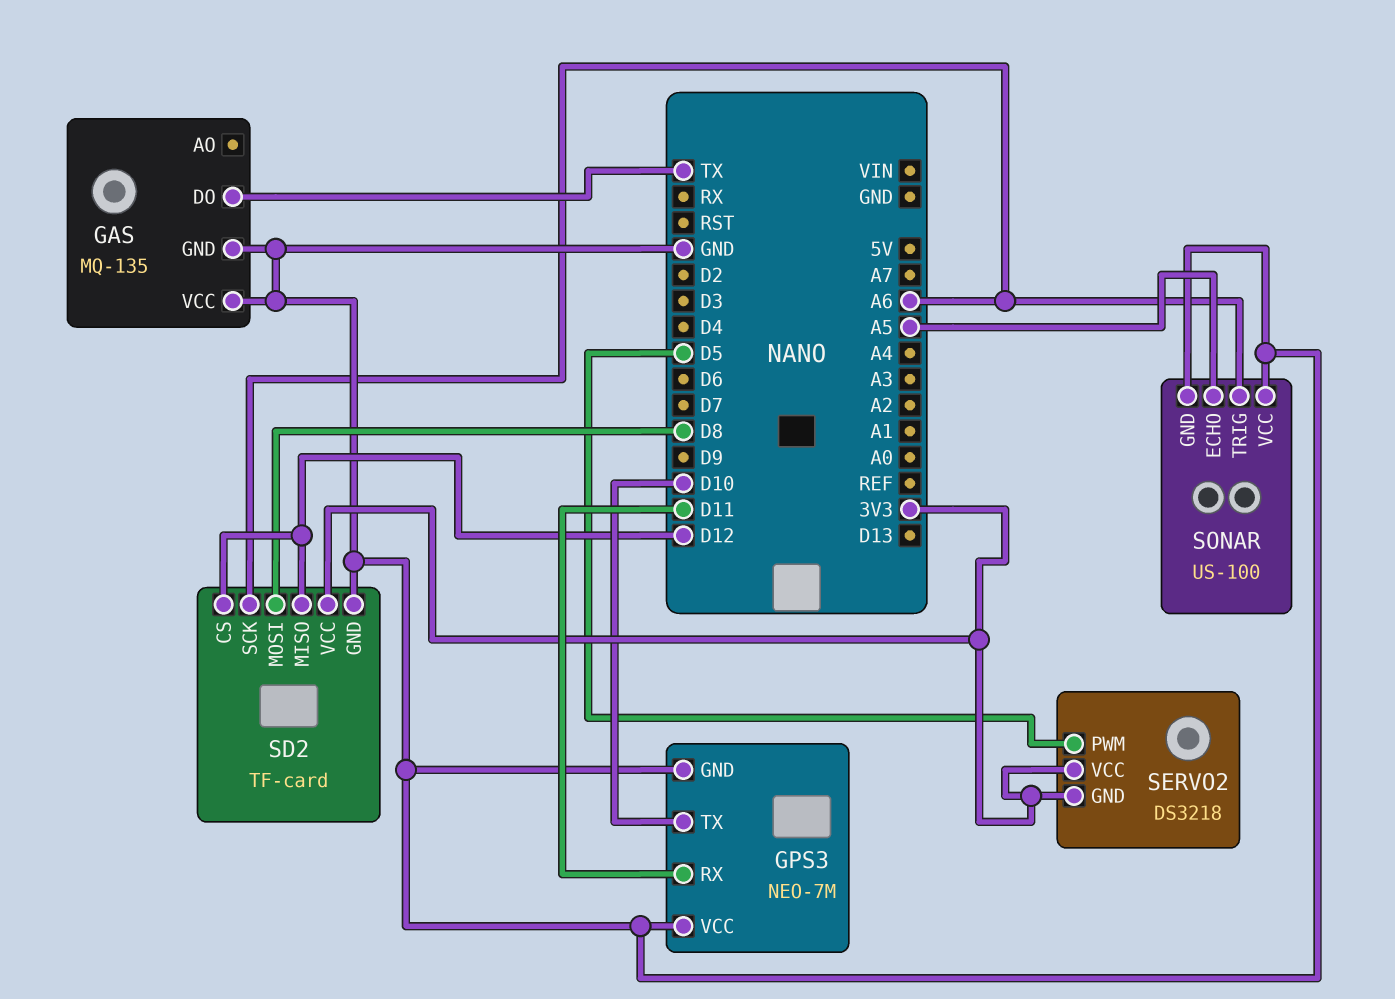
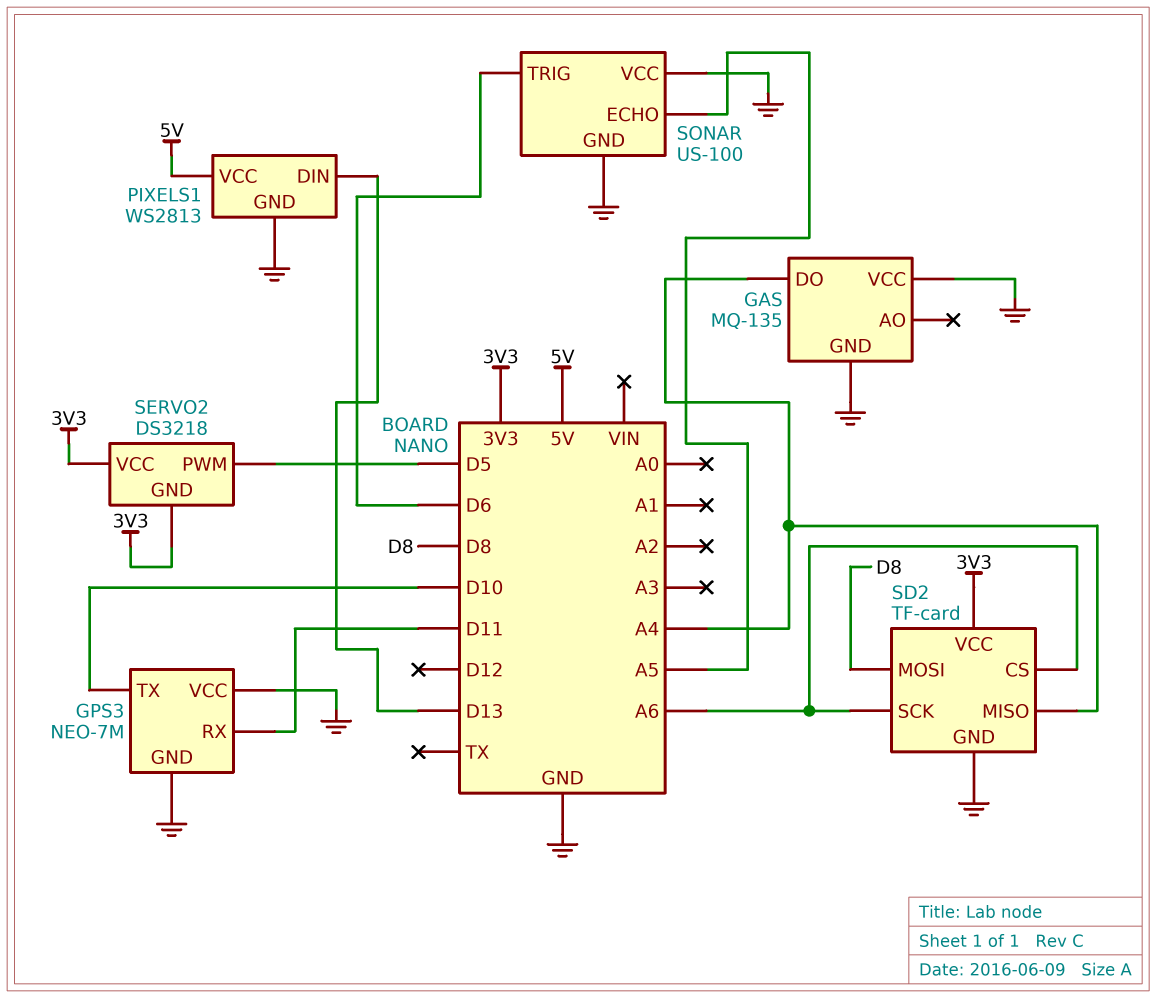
GAS pin DO: TX -> A4
PIXELS1: none -> WS2813
PIXELS1 pin DIN: none -> D13
PIXELS1 pin GND: none -> GND
PIXELS1 pin VCC: none -> 5V
SD2 pin CS: D12 -> A6
SD2 pin MISO: D12 -> A4
SONAR pin TRIG: A6 -> D6

